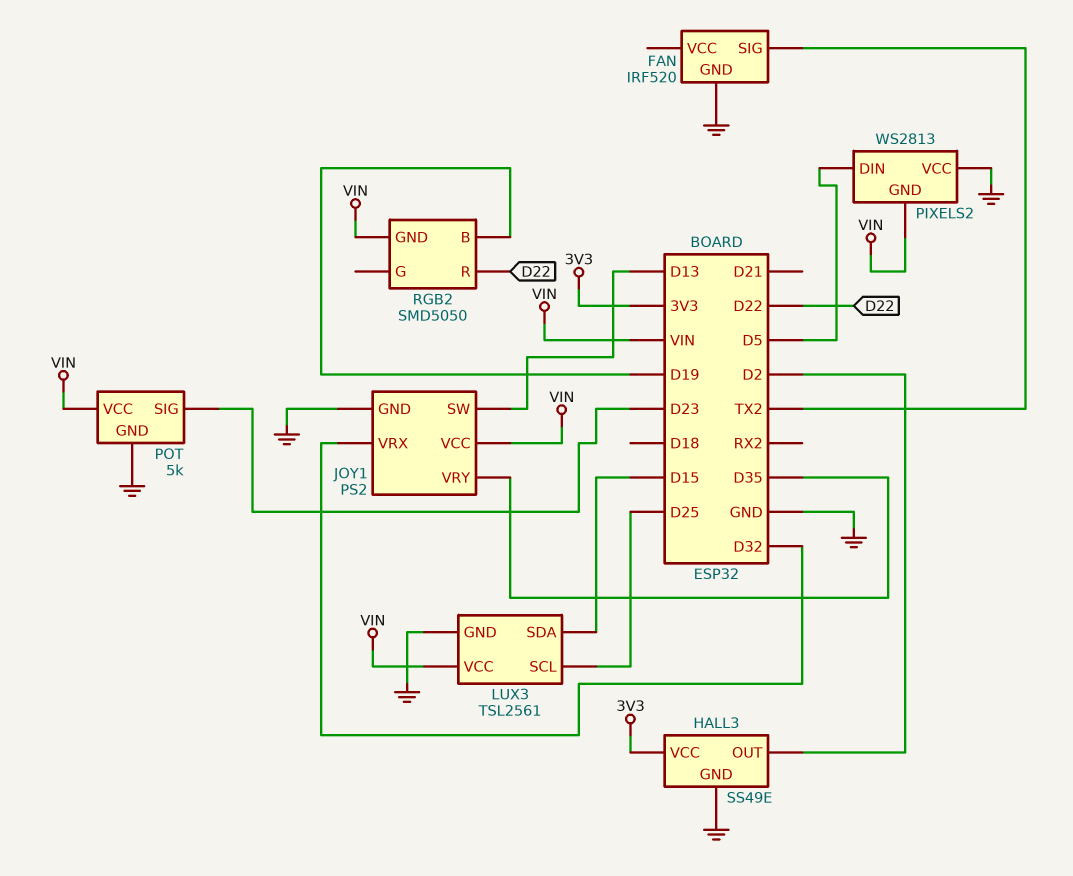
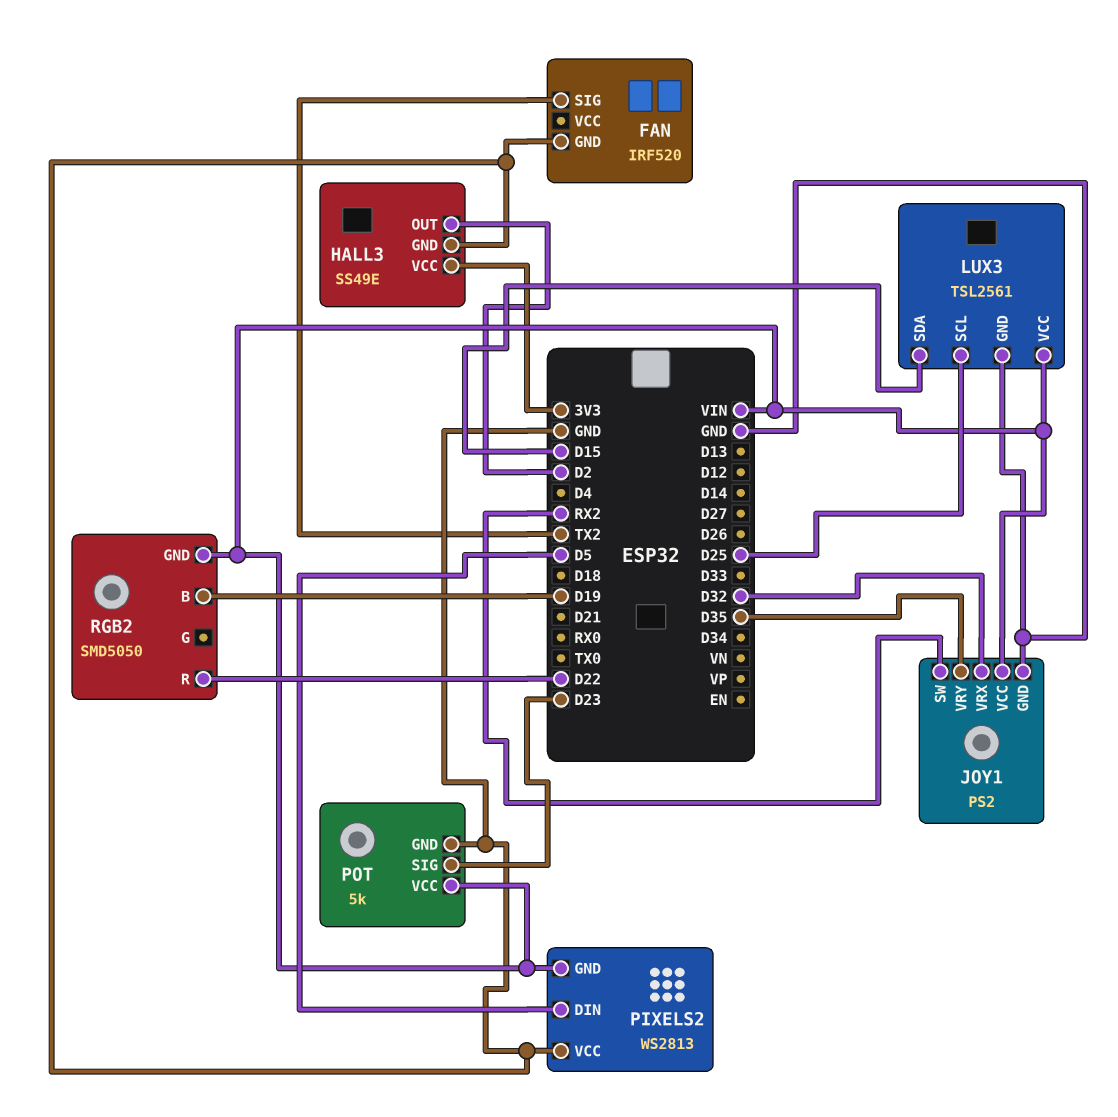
JOY1 pin SW: D13 -> RX2

